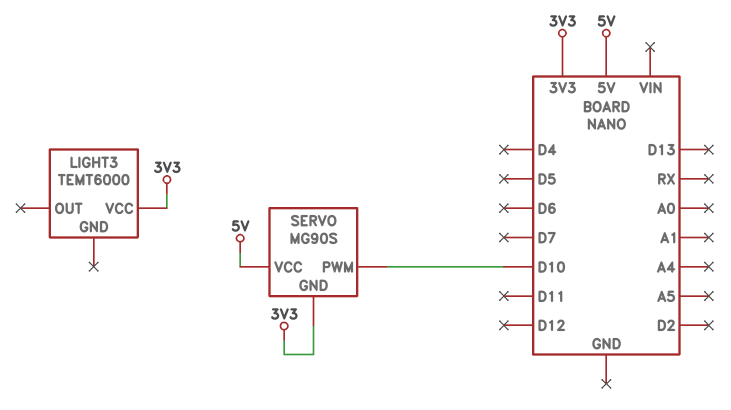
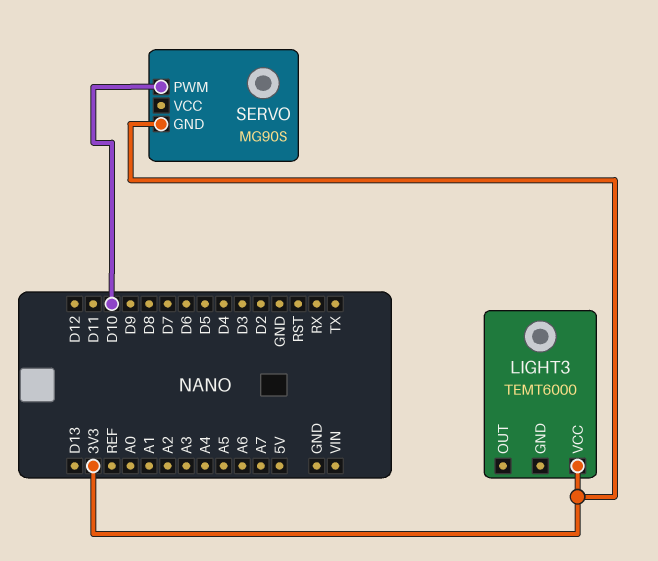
SERVO pin VCC: 5V -> none

